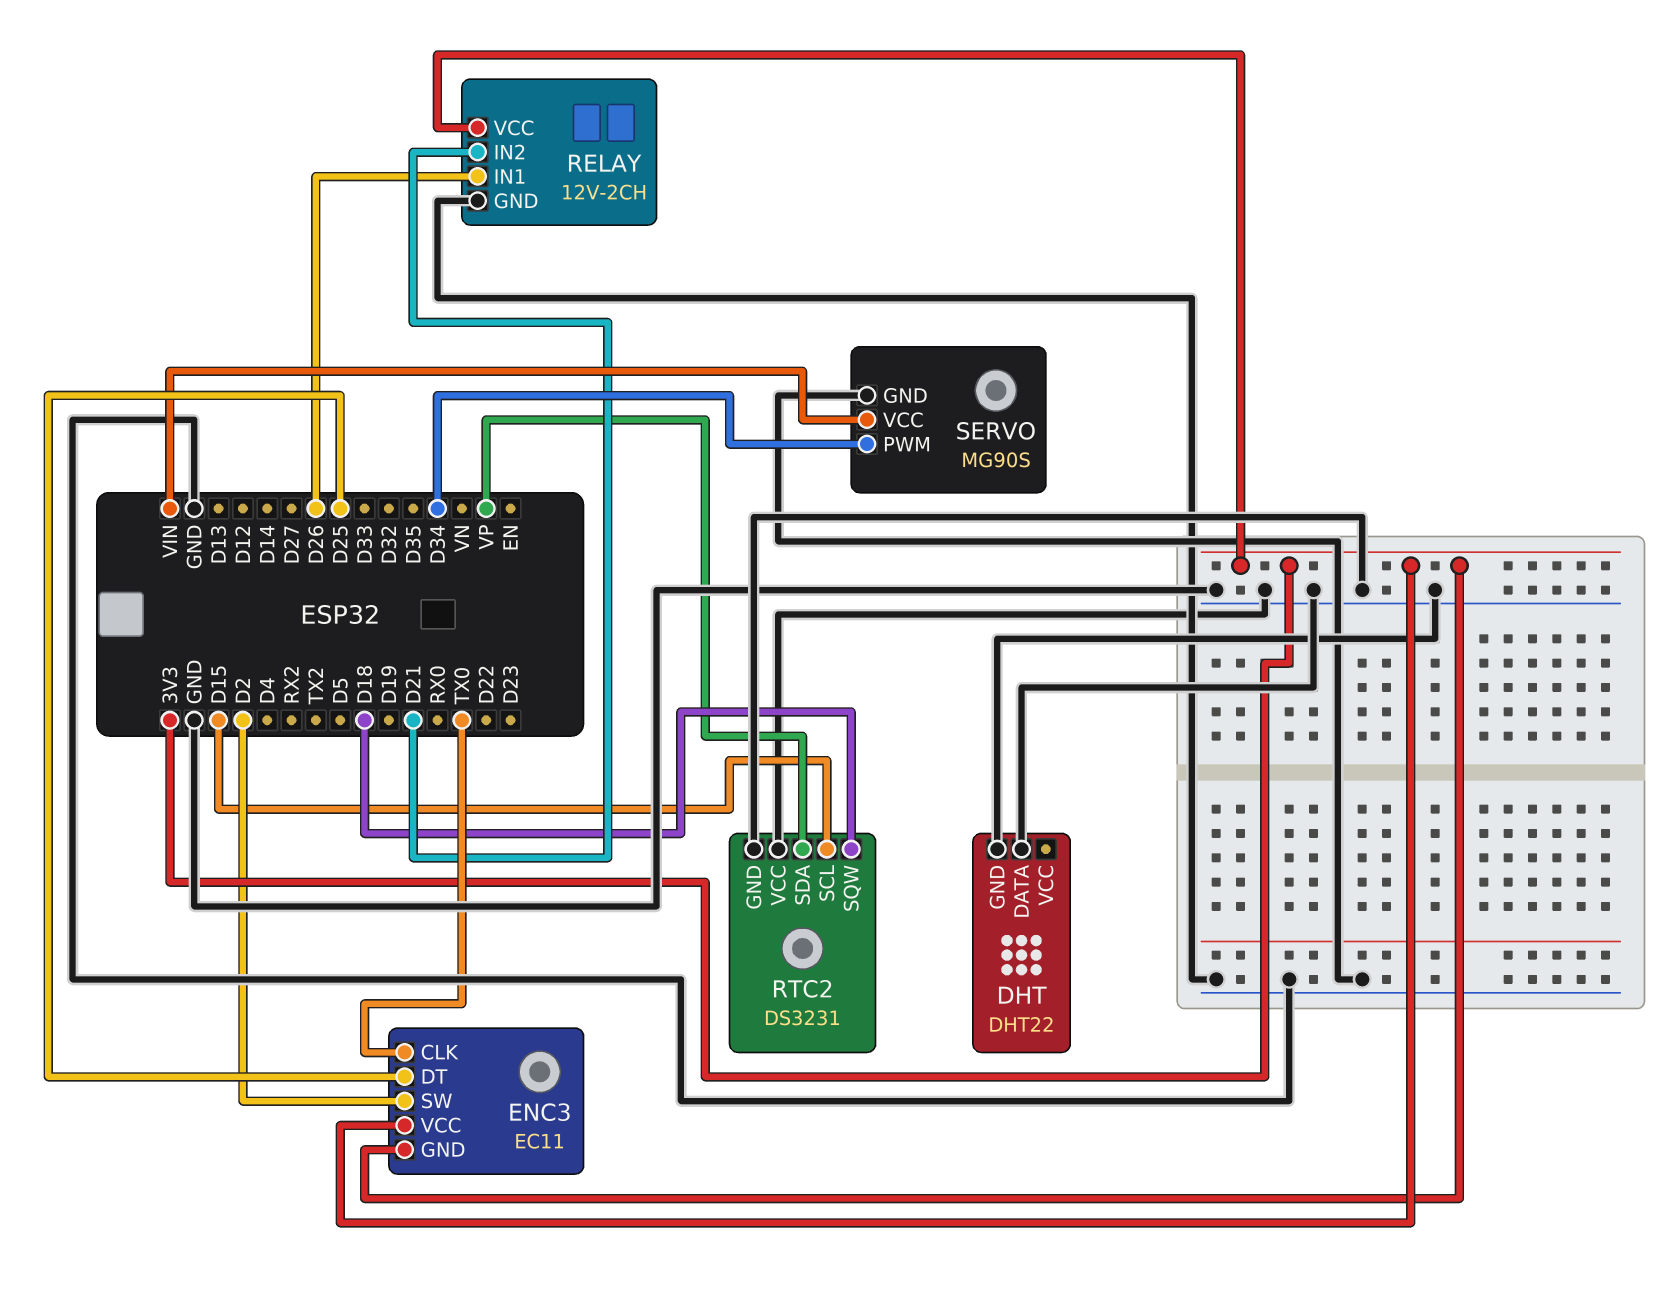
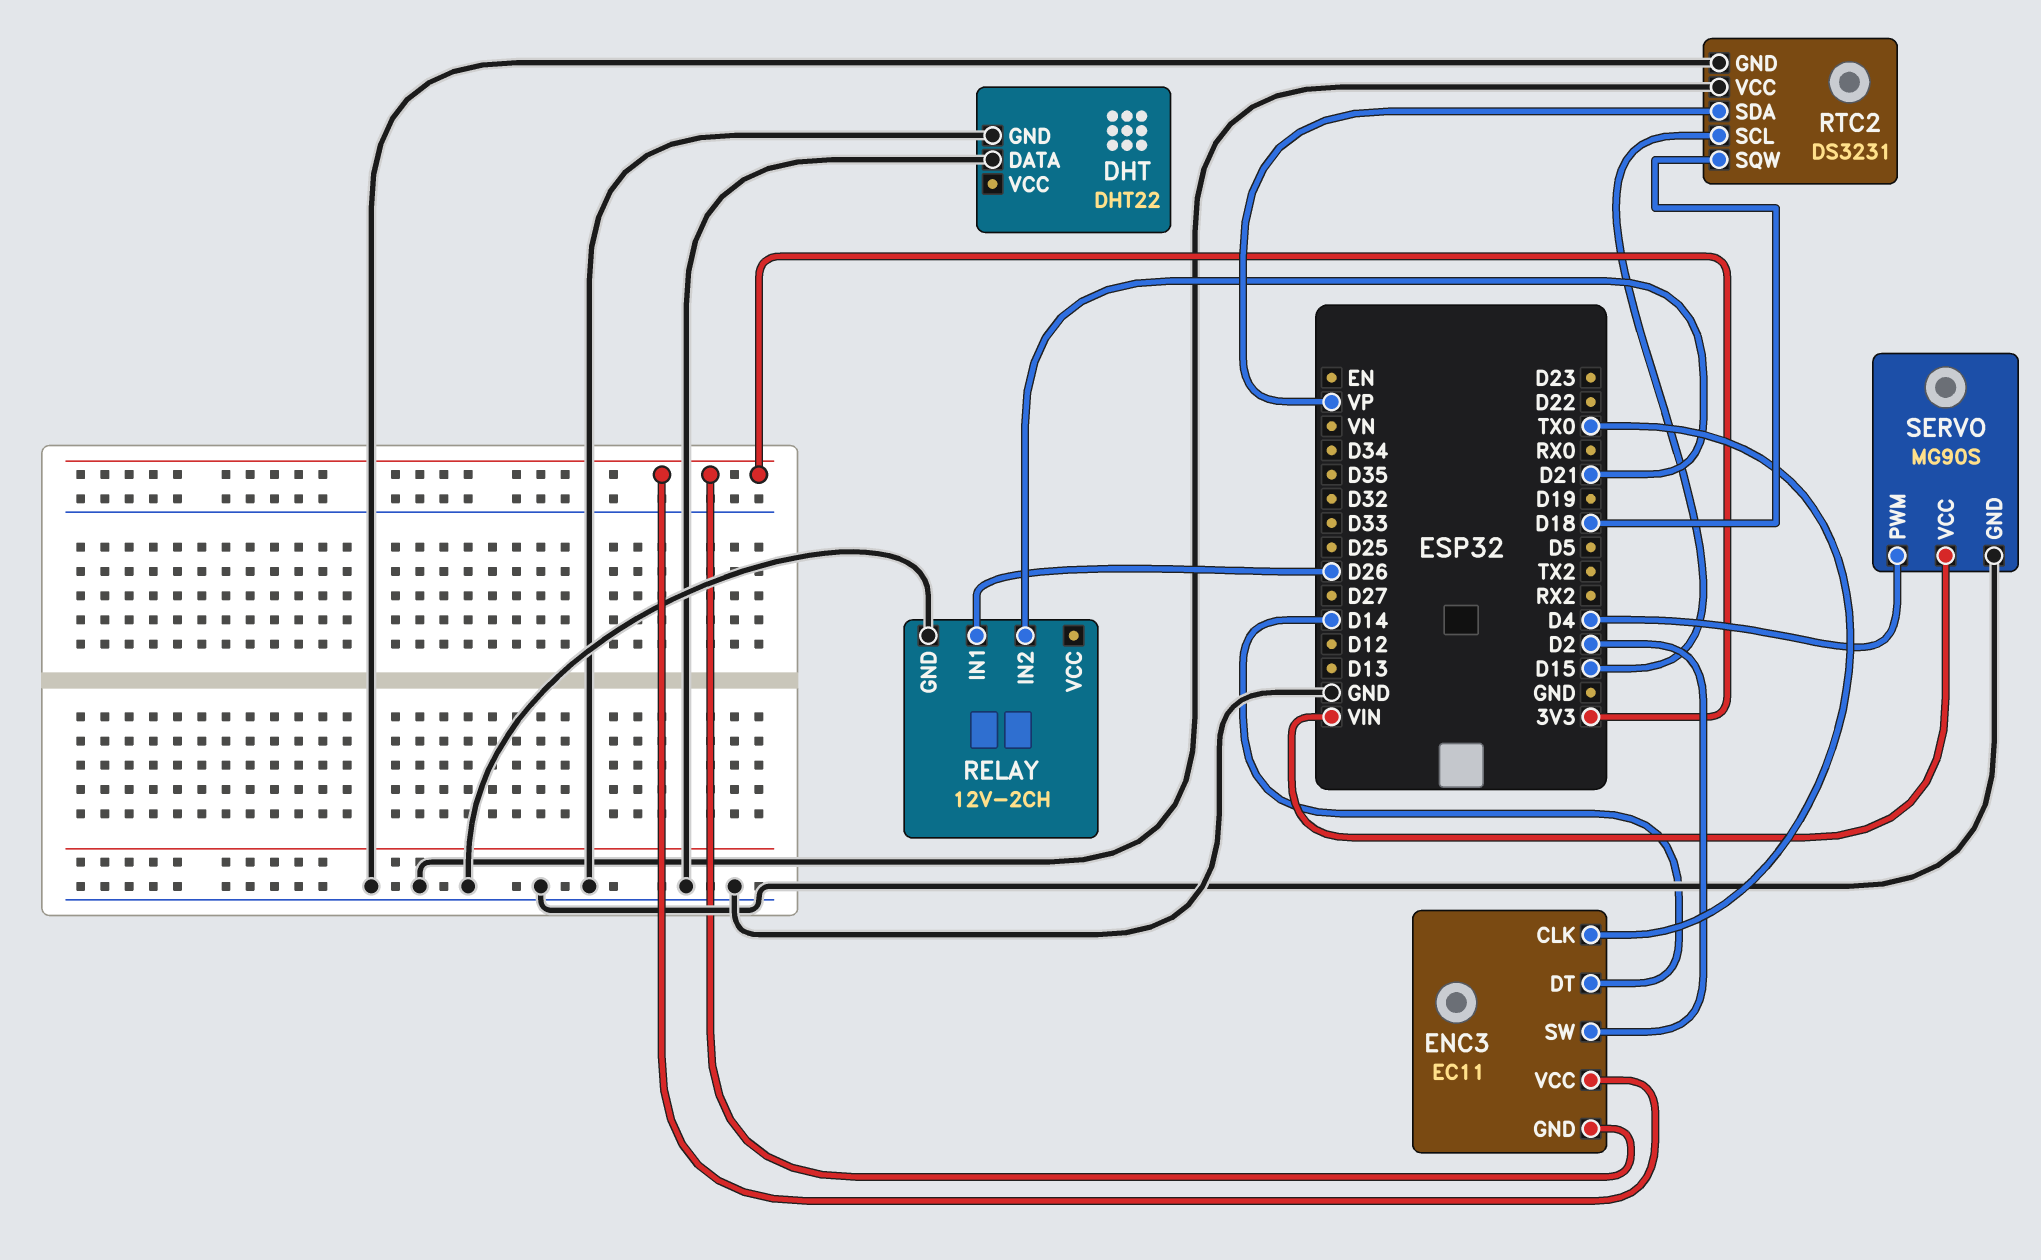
ENC3 pin DT: D25 -> D14
RELAY pin VCC: 3V3 -> none
SERVO pin PWM: D34 -> D4

